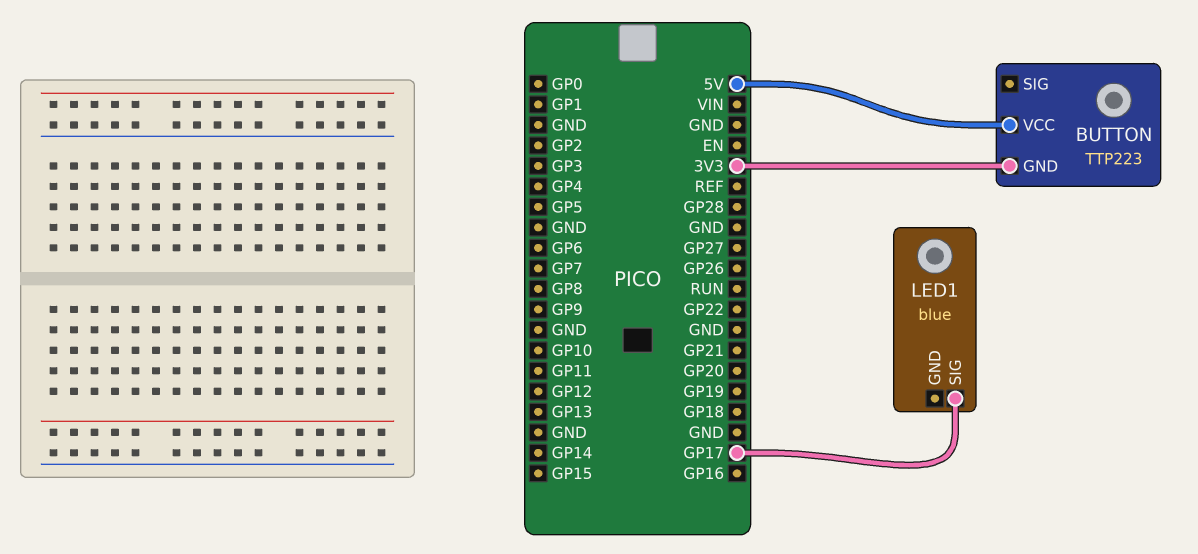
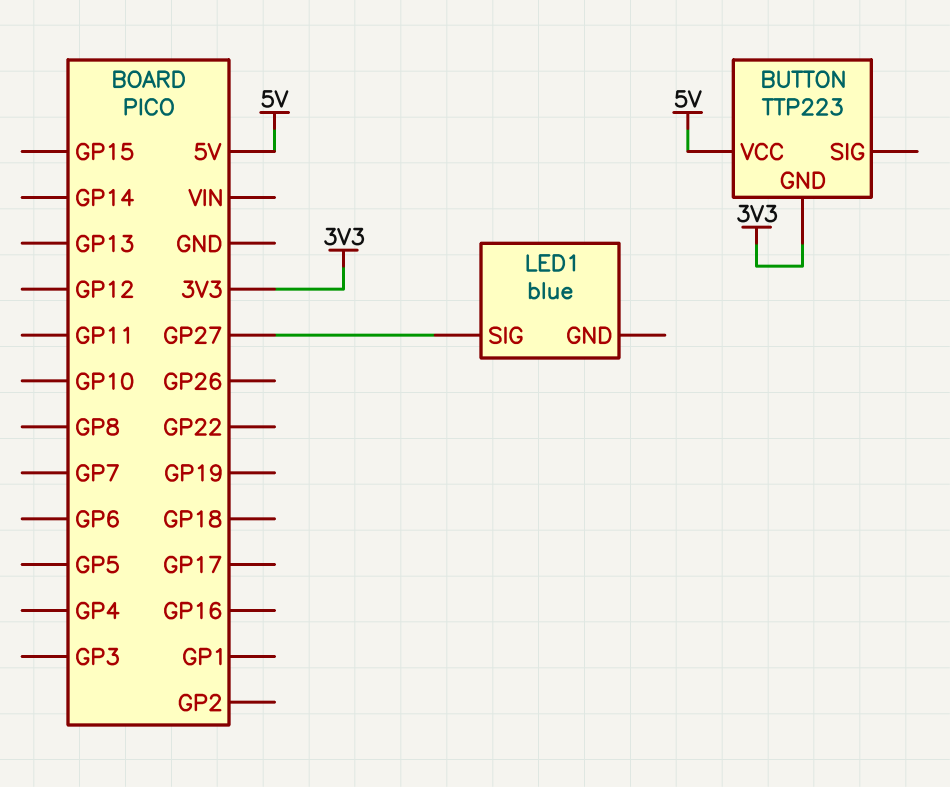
LED1 pin SIG: GP17 -> GP27

